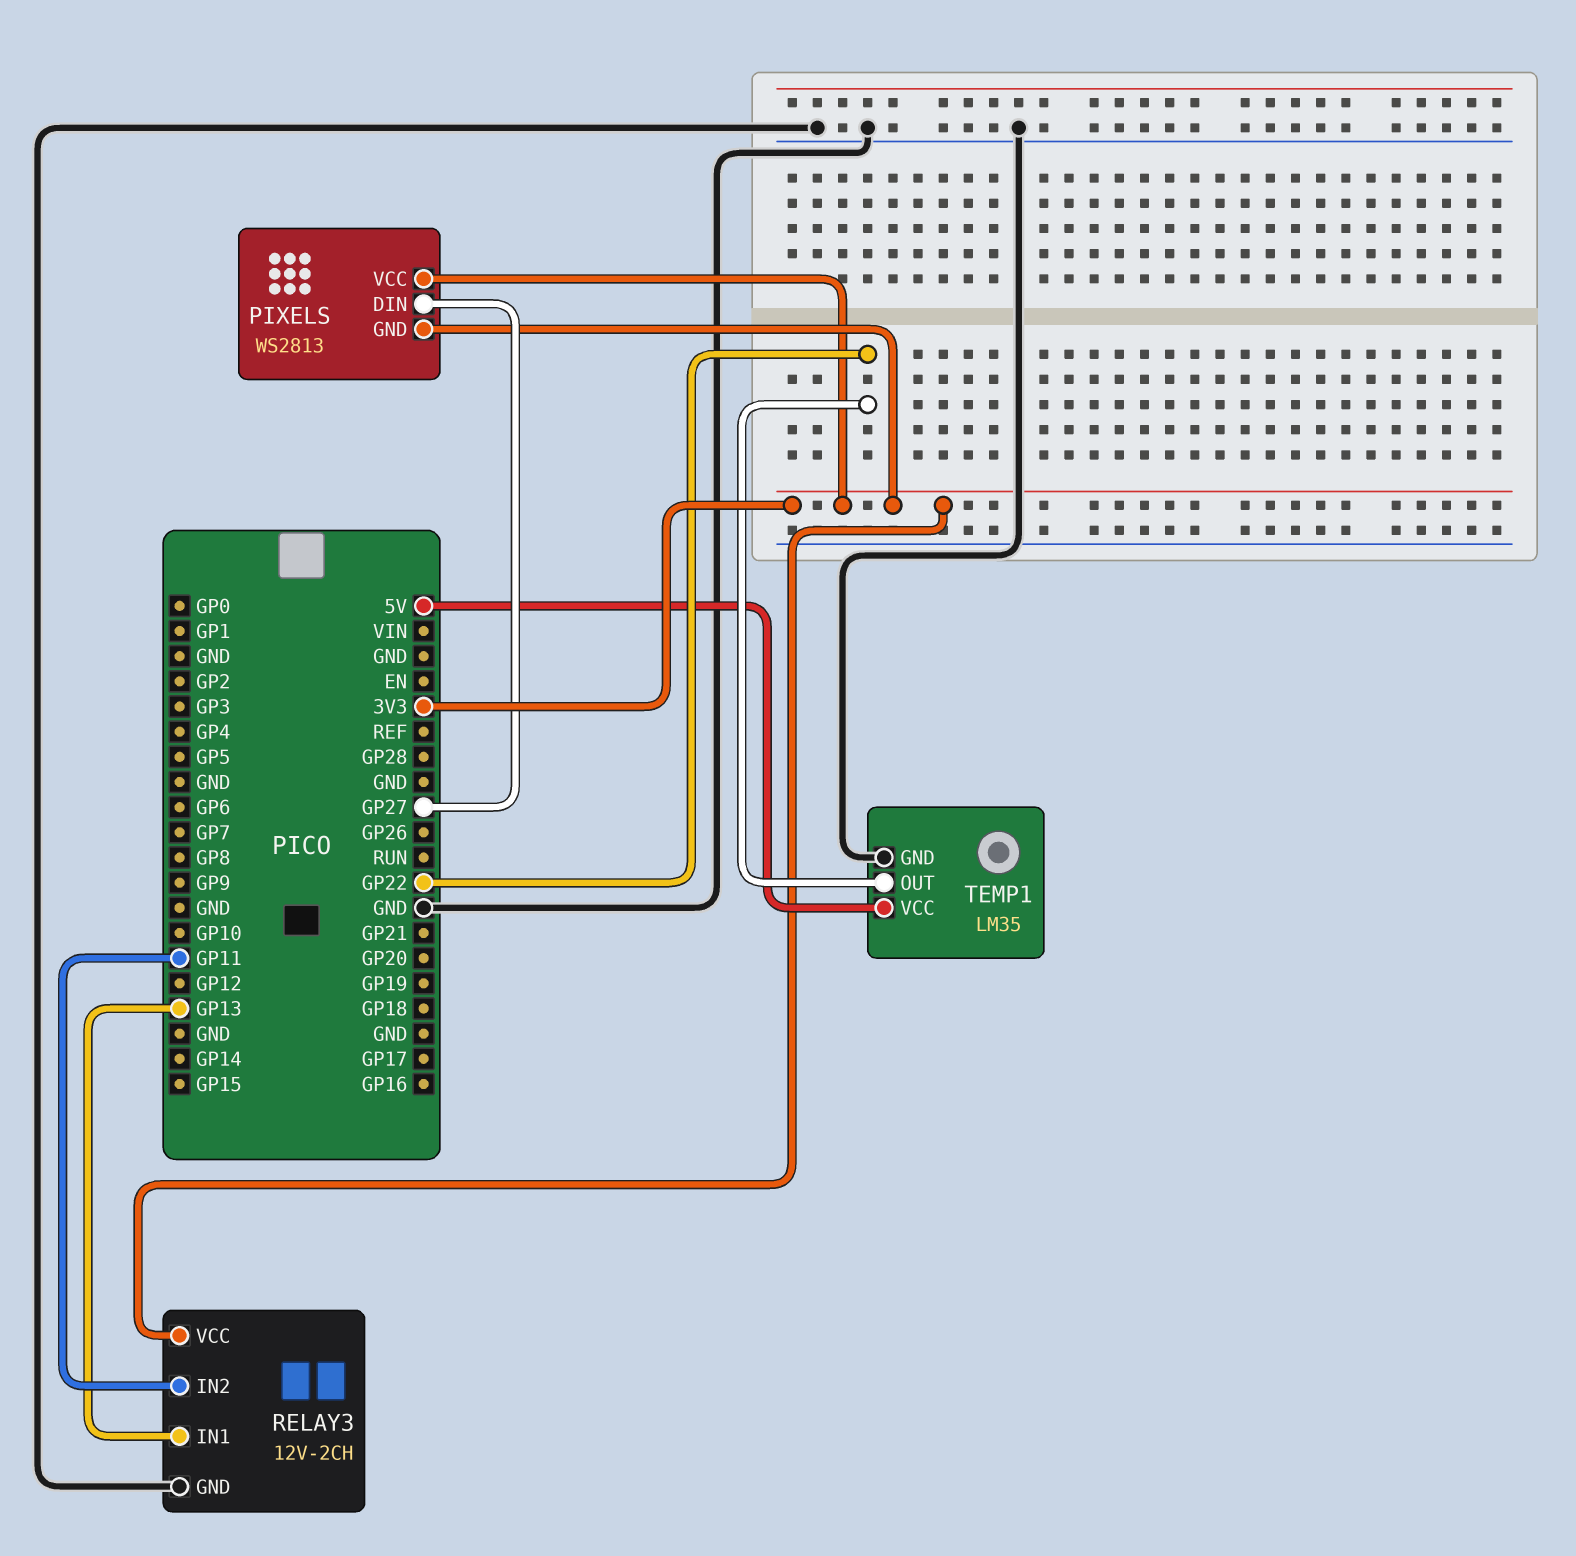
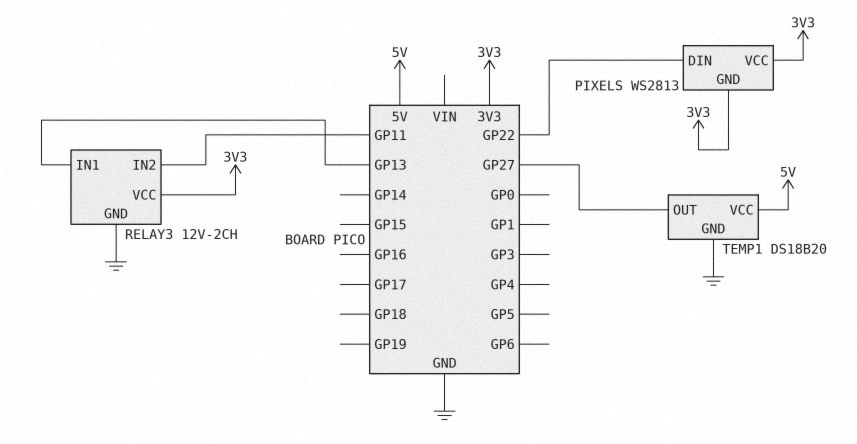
PIXELS pin DIN: GP27 -> GP22
TEMP1: LM35 -> DS18B20
TEMP1 pin OUT: GP22 -> GP27

